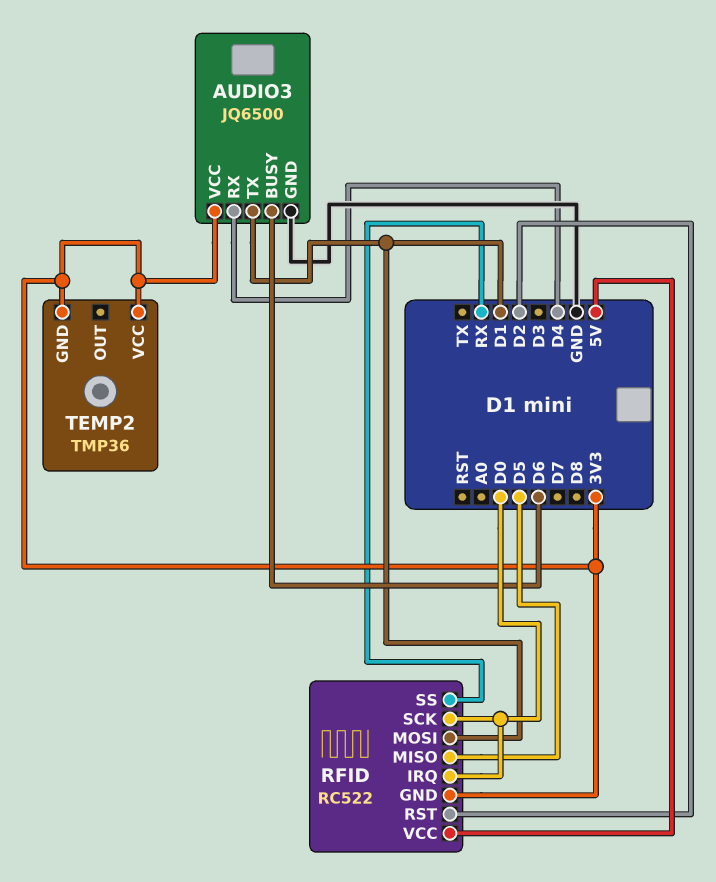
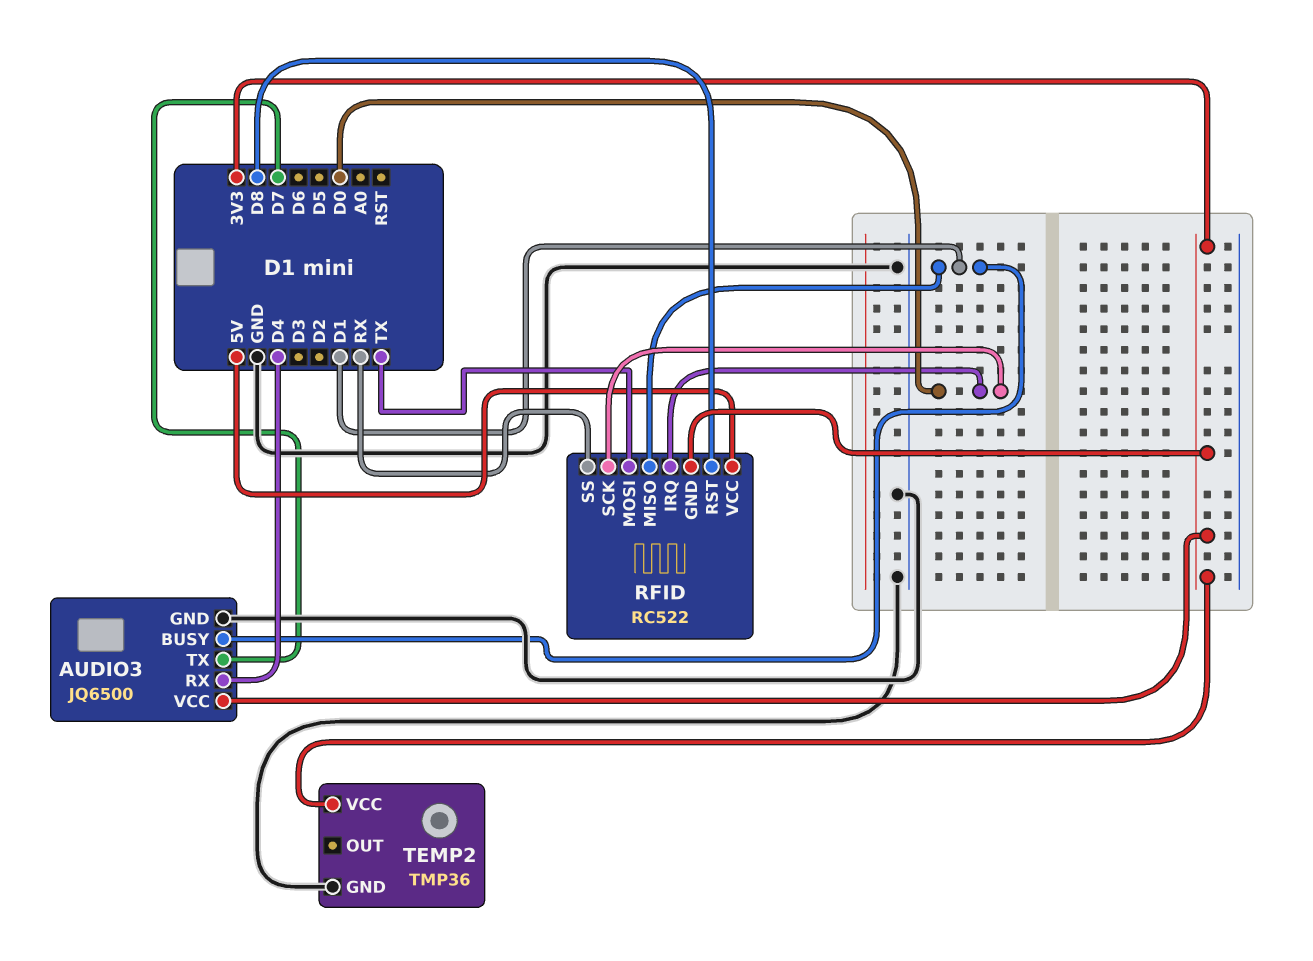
AUDIO3 pin BUSY: D6 -> D1
AUDIO3 pin TX: D1 -> D7
RFID pin MISO: D5 -> D1
RFID pin MOSI: D1 -> TX
RFID pin RST: D2 -> D8
TEMP2 pin GND: 3V3 -> GND

